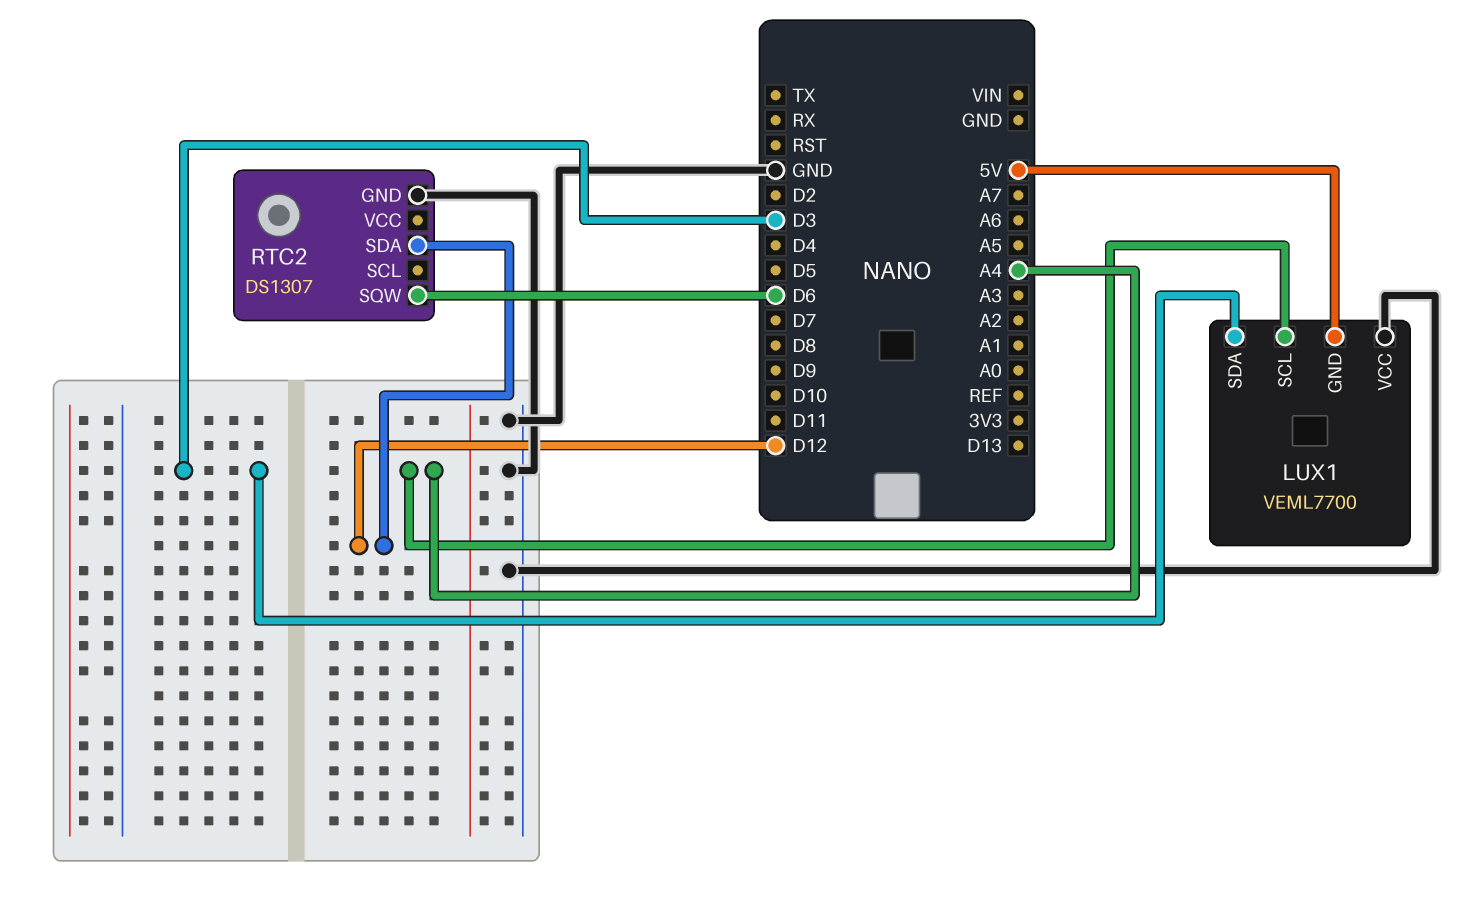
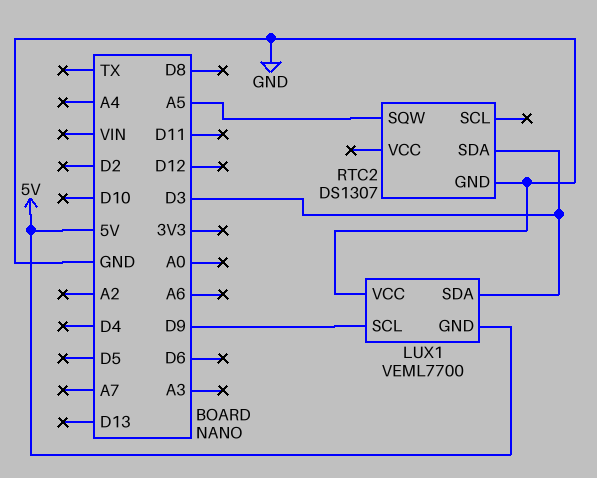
LUX1 pin SCL: A4 -> D9
RTC2 pin SDA: D12 -> D3
RTC2 pin SQW: D6 -> A5

